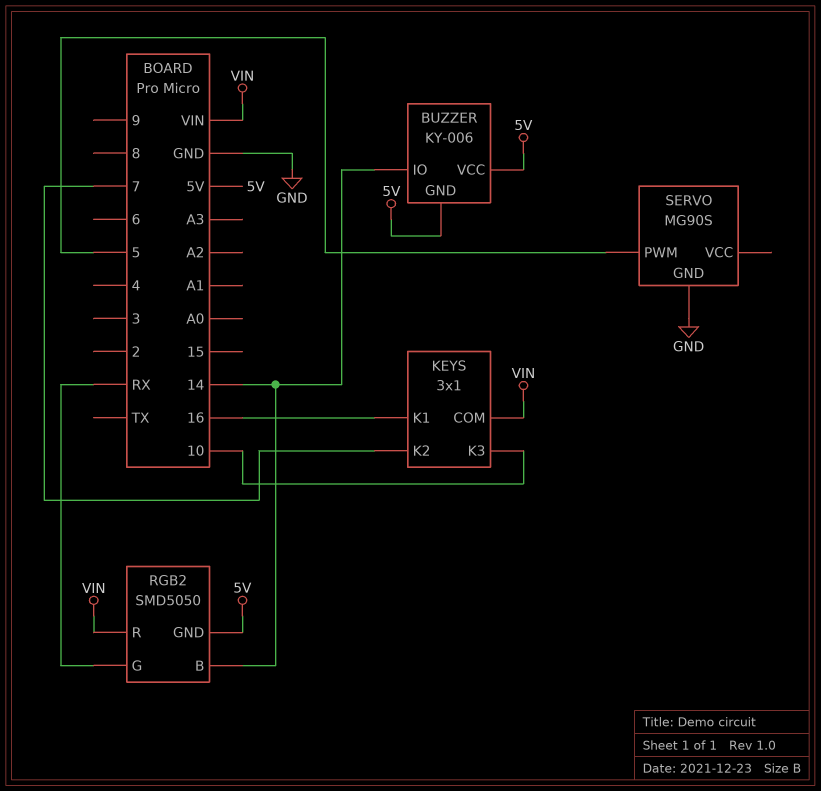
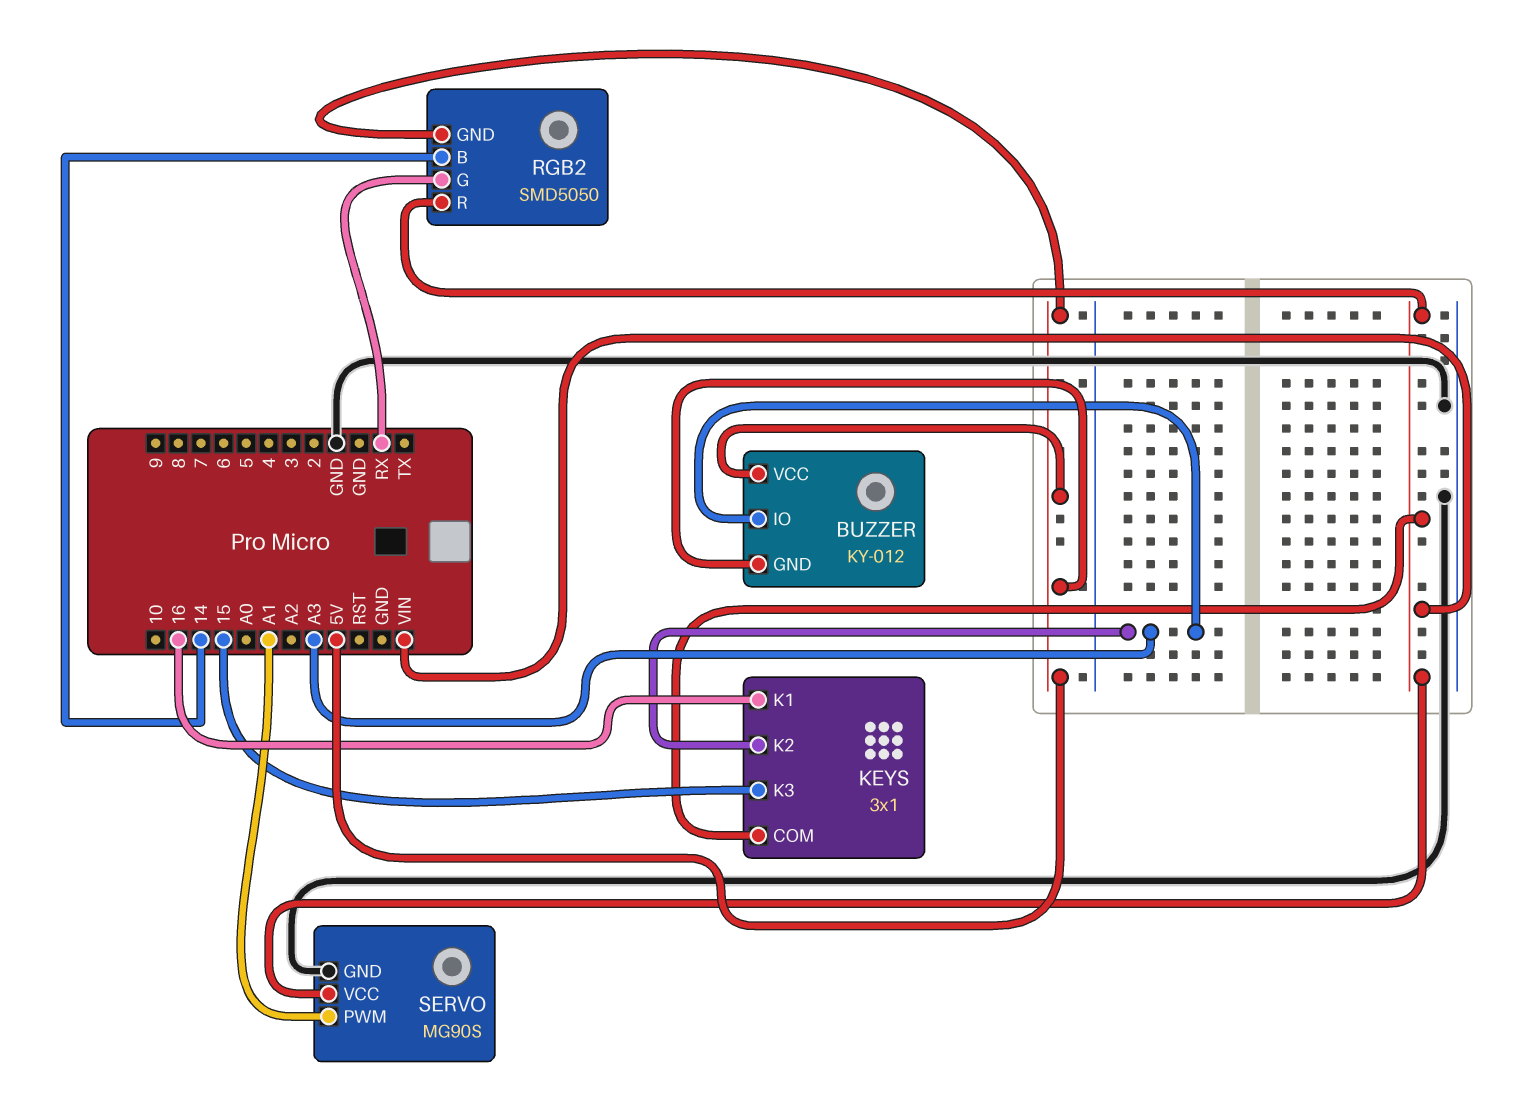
BUZZER: KY-006 -> KY-012
BUZZER pin IO: 14 -> A3
KEYS pin K2: 7 -> A3
KEYS pin K3: 10 -> 15
SERVO pin PWM: 5 -> A1
SERVO pin VCC: none -> VIN

